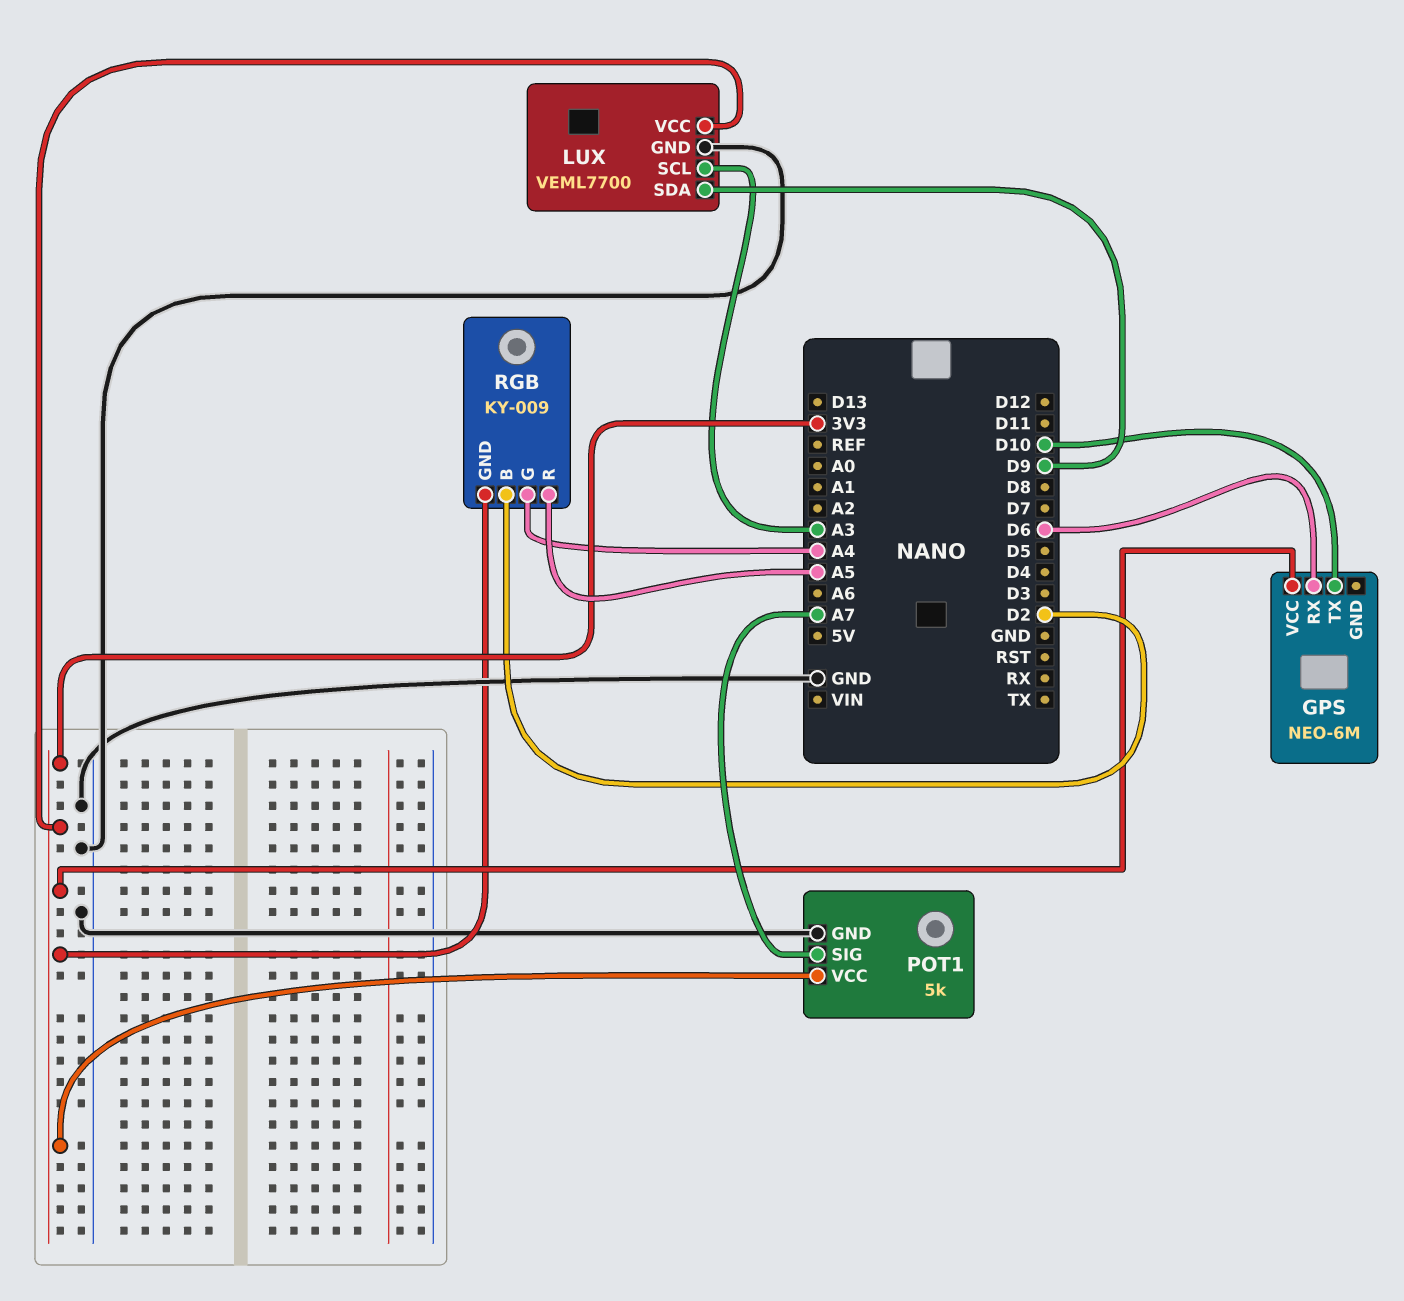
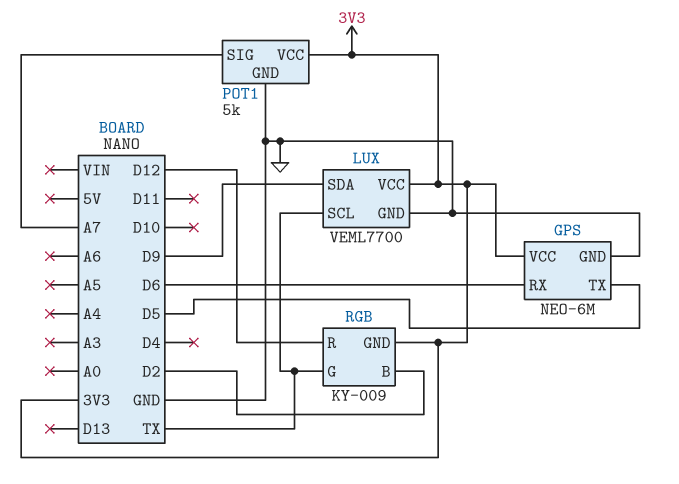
GPS pin GND: none -> GND
GPS pin TX: D10 -> D5
LUX pin SCL: A3 -> TX
RGB pin G: A4 -> TX
RGB pin R: A5 -> D12

